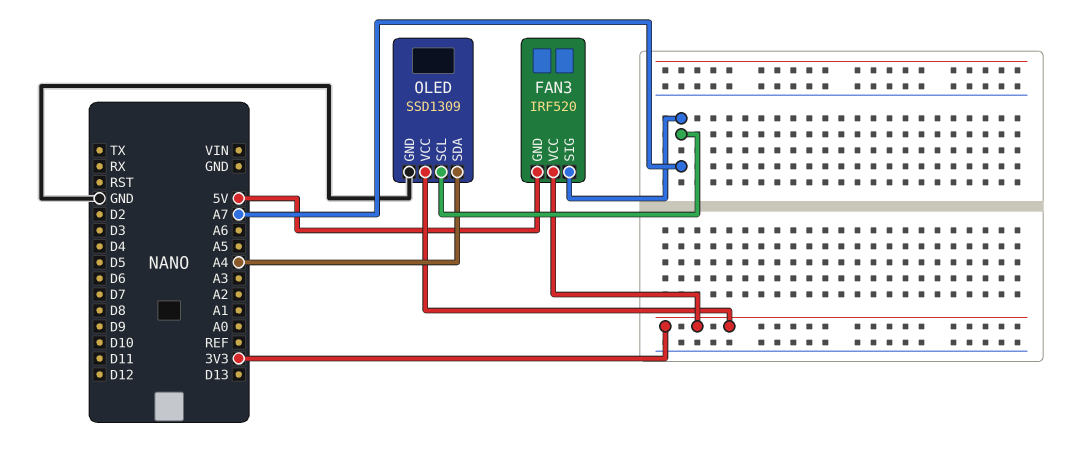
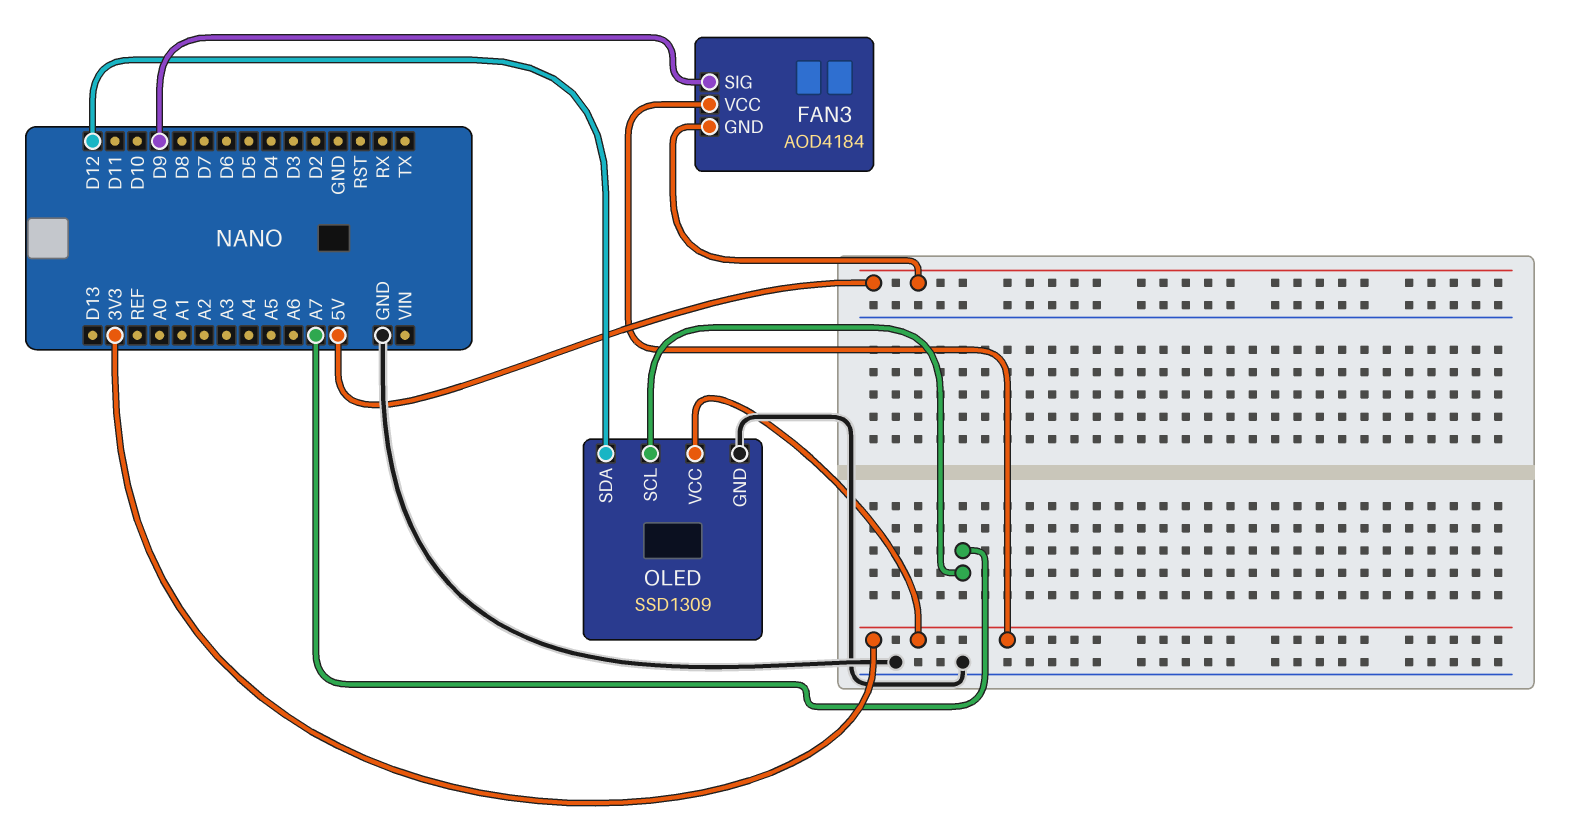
FAN3: IRF520 -> AOD4184
FAN3 pin SIG: A7 -> D9
OLED pin SDA: A4 -> D12

